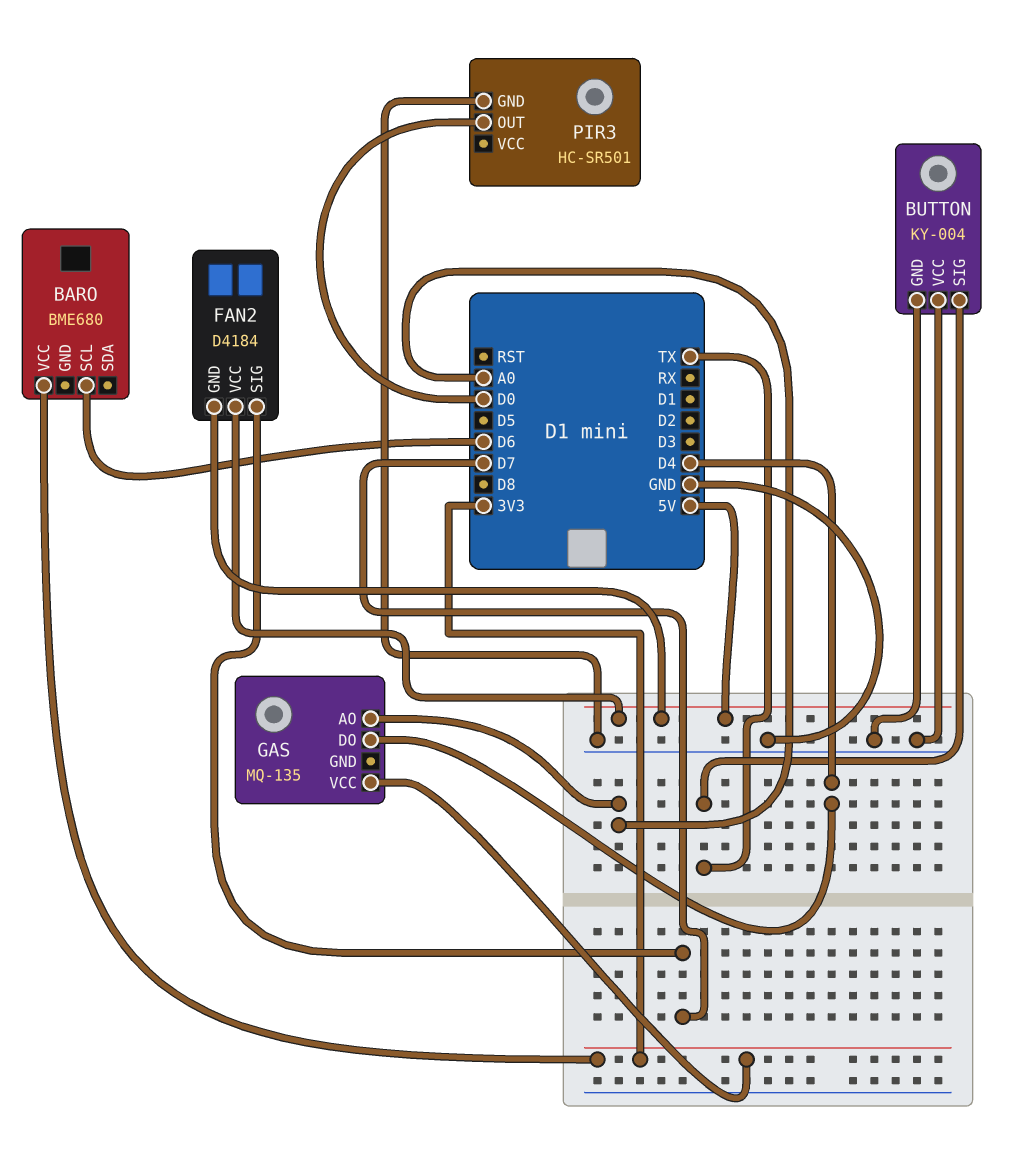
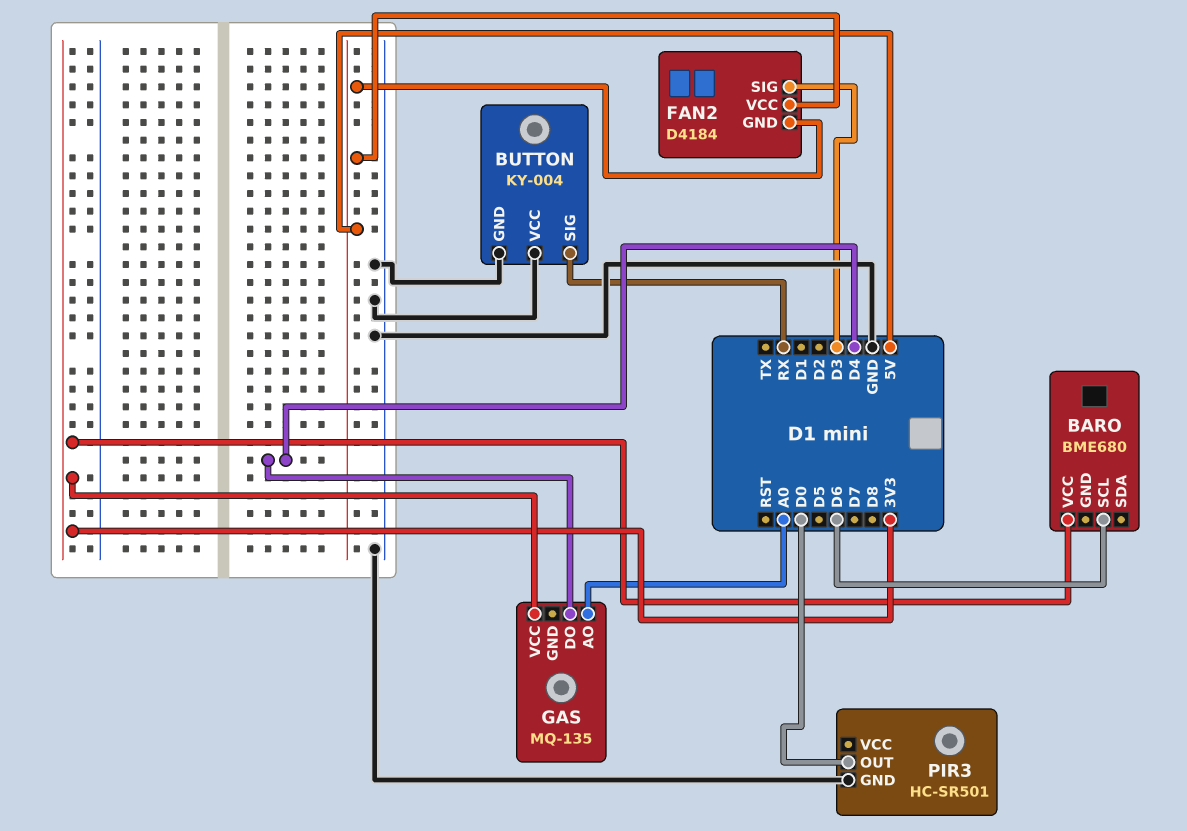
BUTTON pin SIG: TX -> RX
FAN2 pin SIG: D7 -> D3

